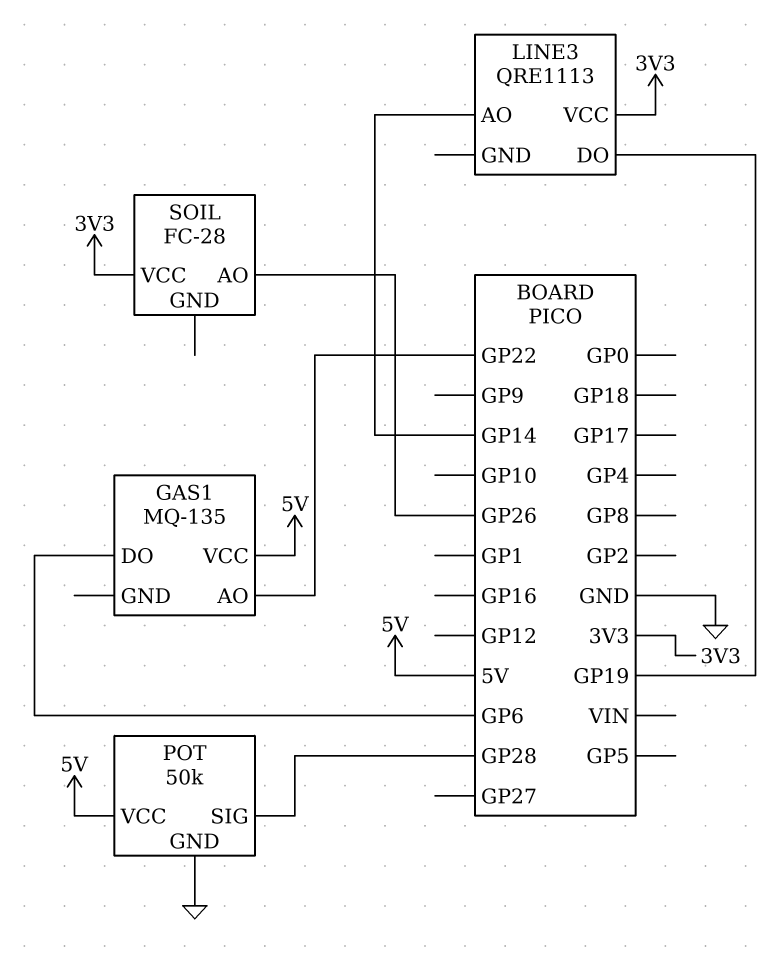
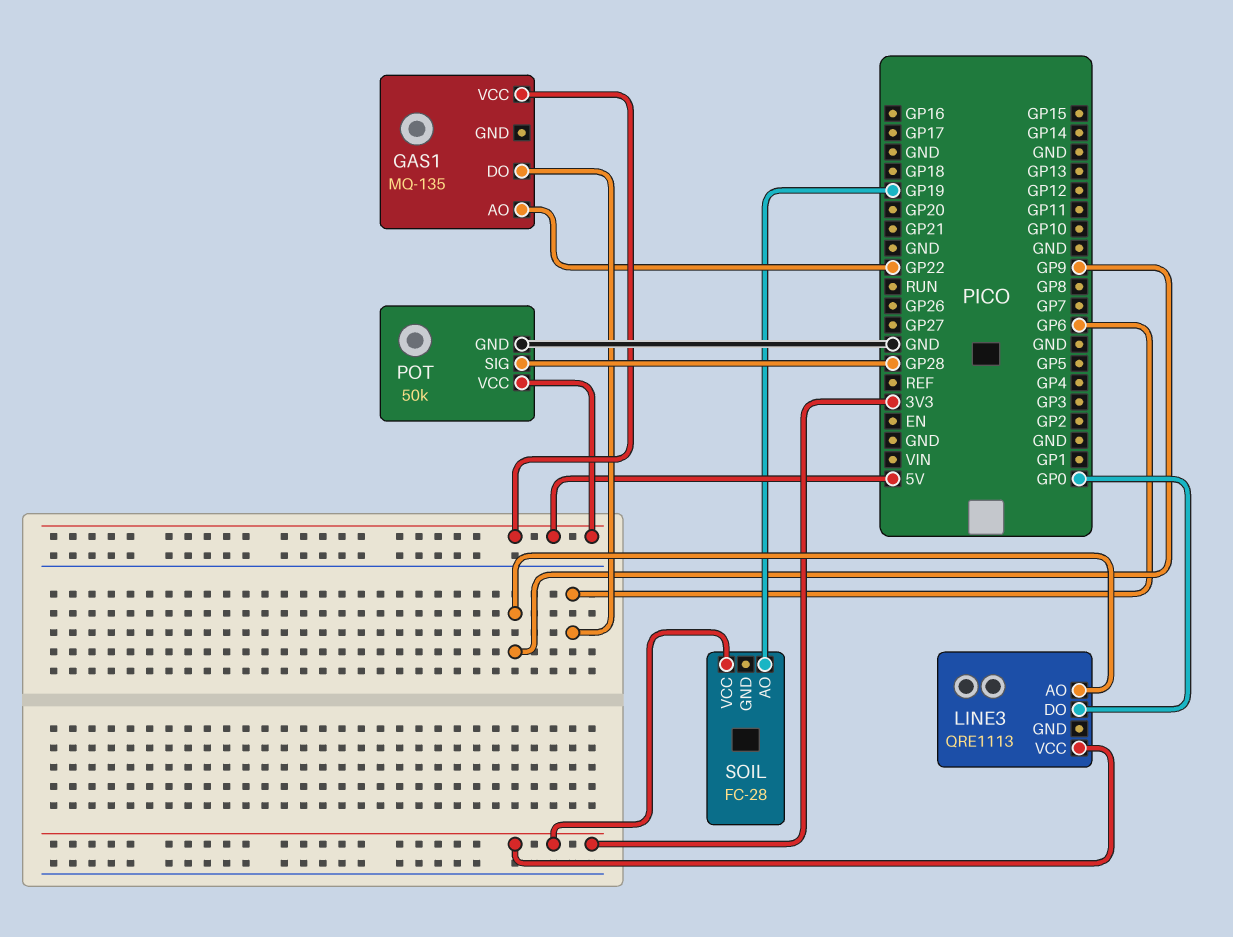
LINE3 pin AO: GP14 -> GP9
LINE3 pin DO: GP19 -> GP0
SOIL pin AO: GP26 -> GP19

